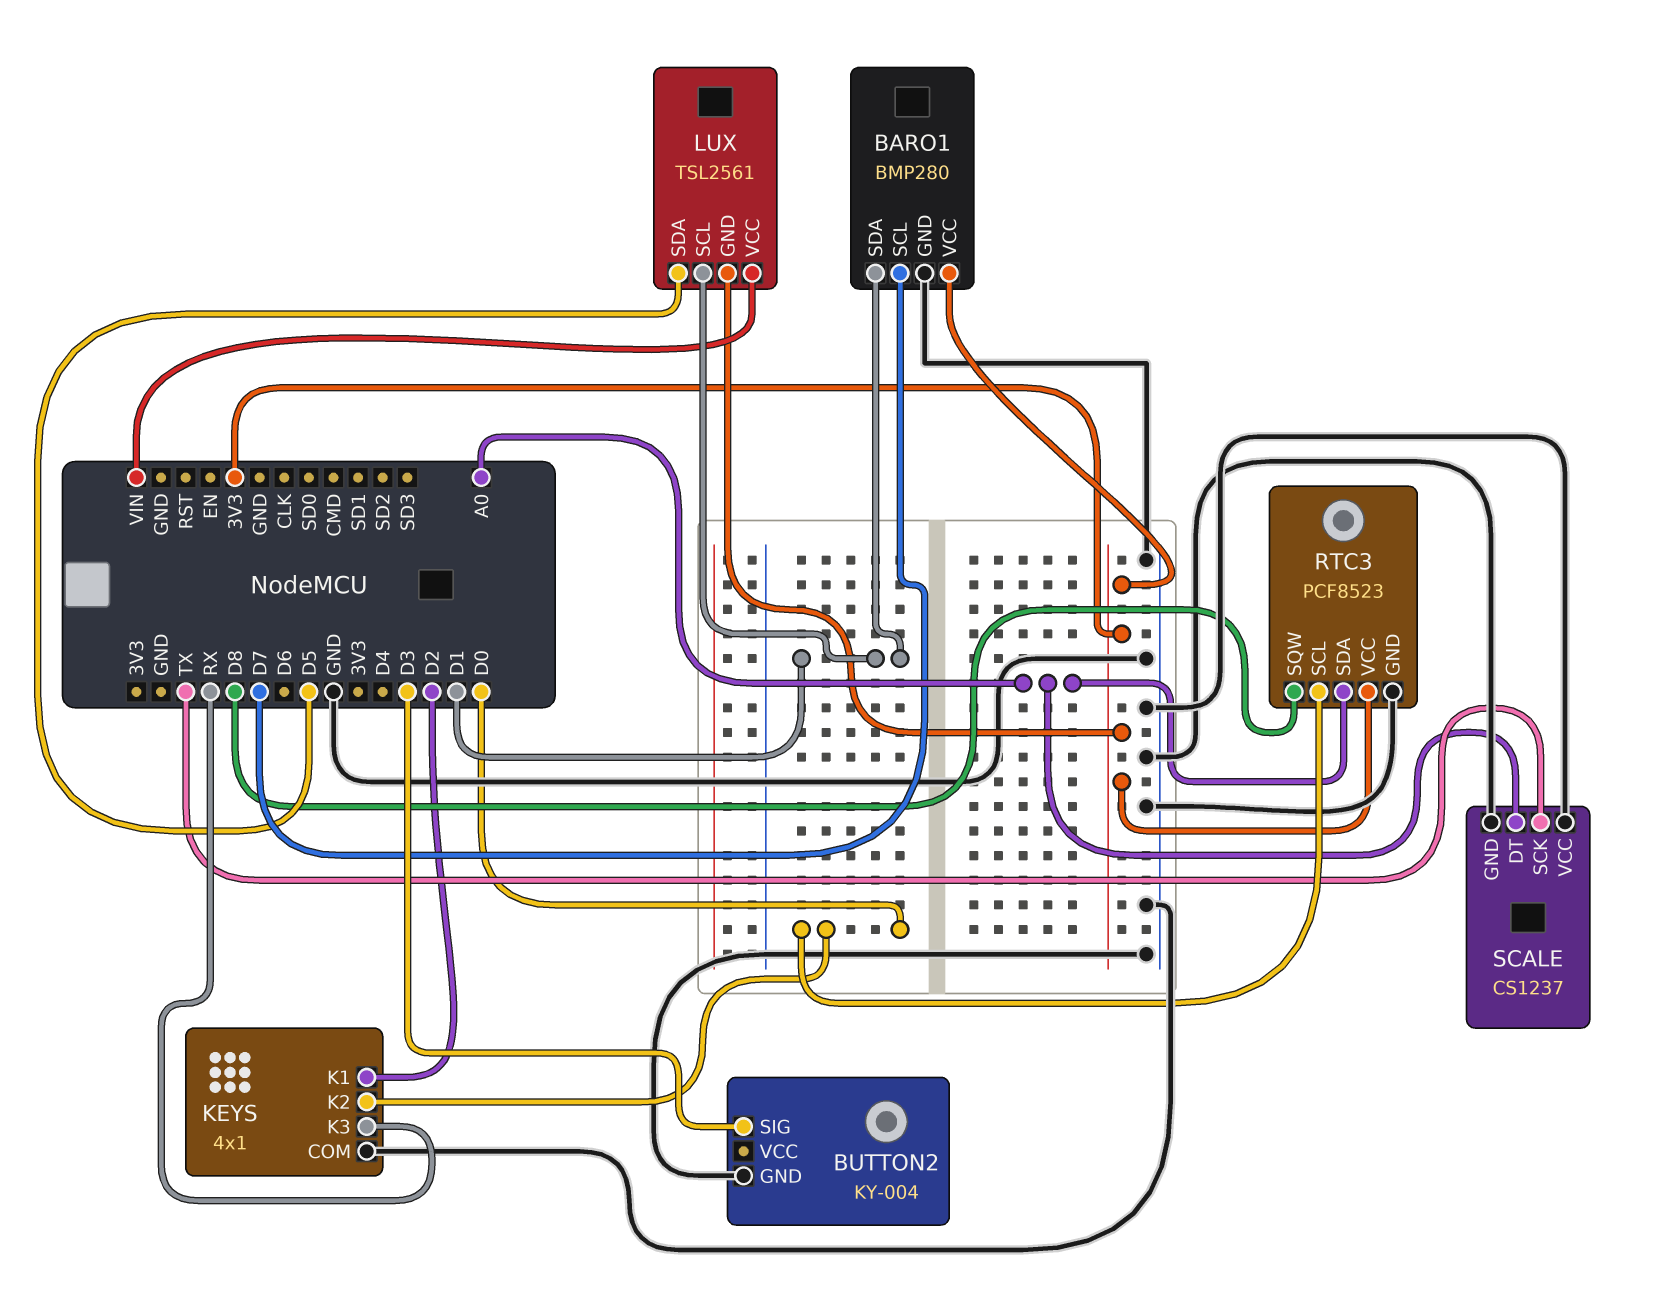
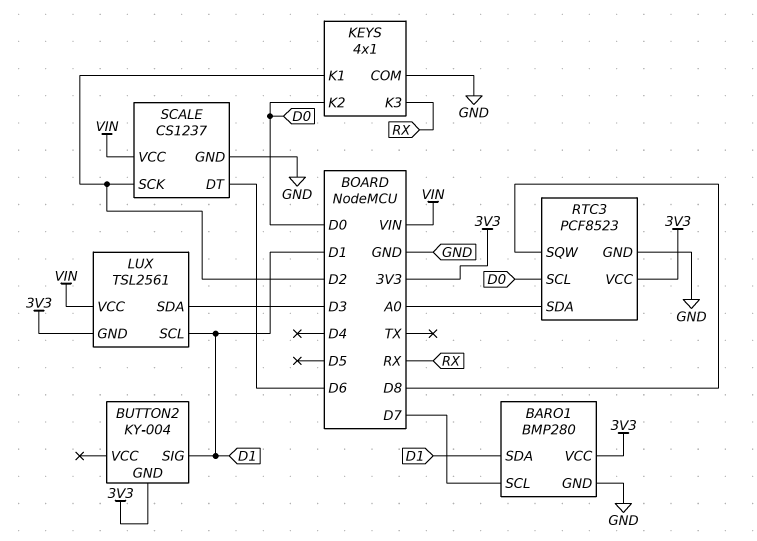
BUTTON2 pin GND: GND -> 3V3
BUTTON2 pin SIG: D3 -> D1
LUX pin SDA: D5 -> D3
SCALE pin DT: A0 -> D6
SCALE pin SCK: TX -> D2
SCALE pin VCC: GND -> VIN

